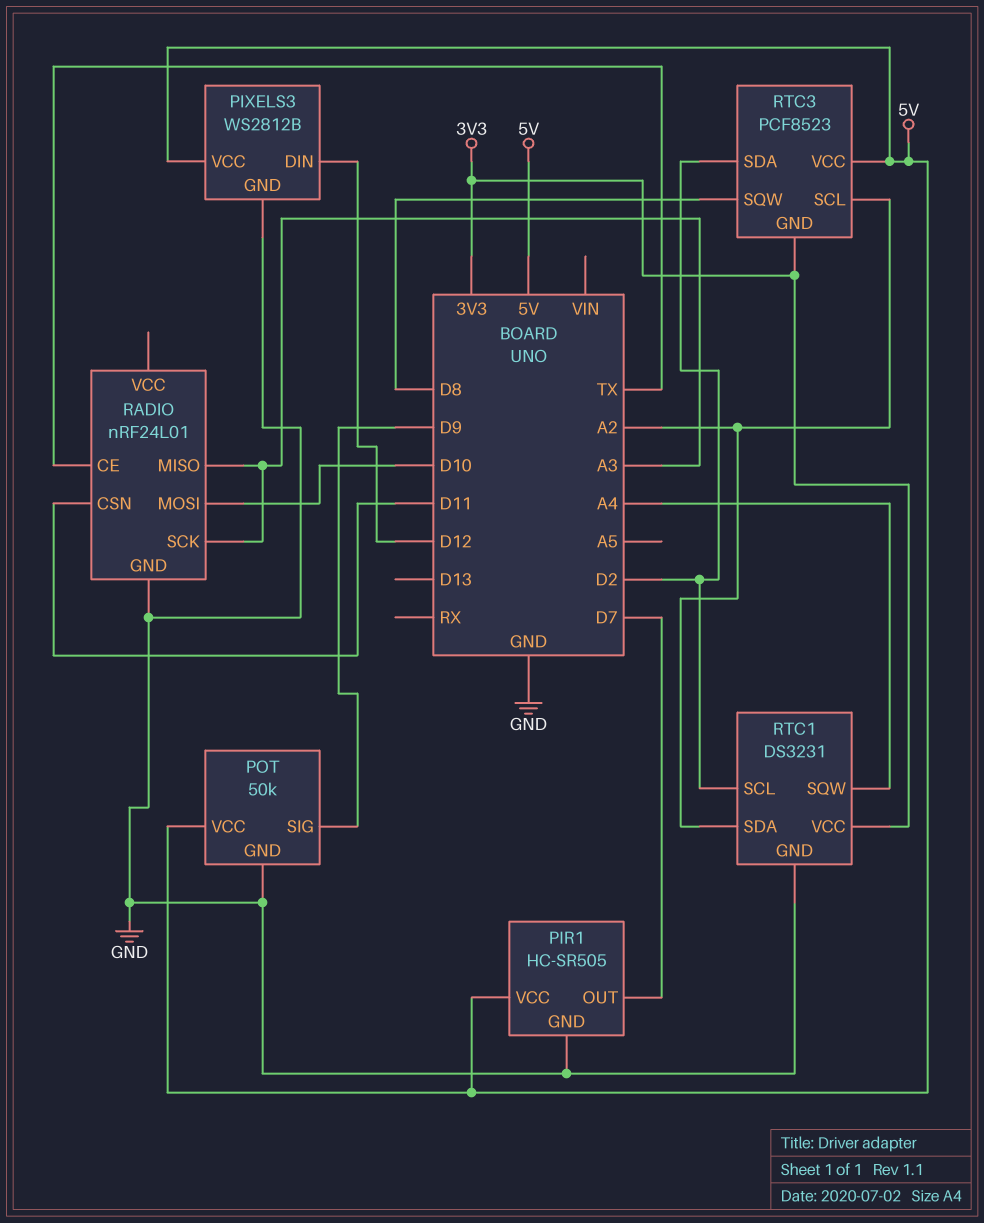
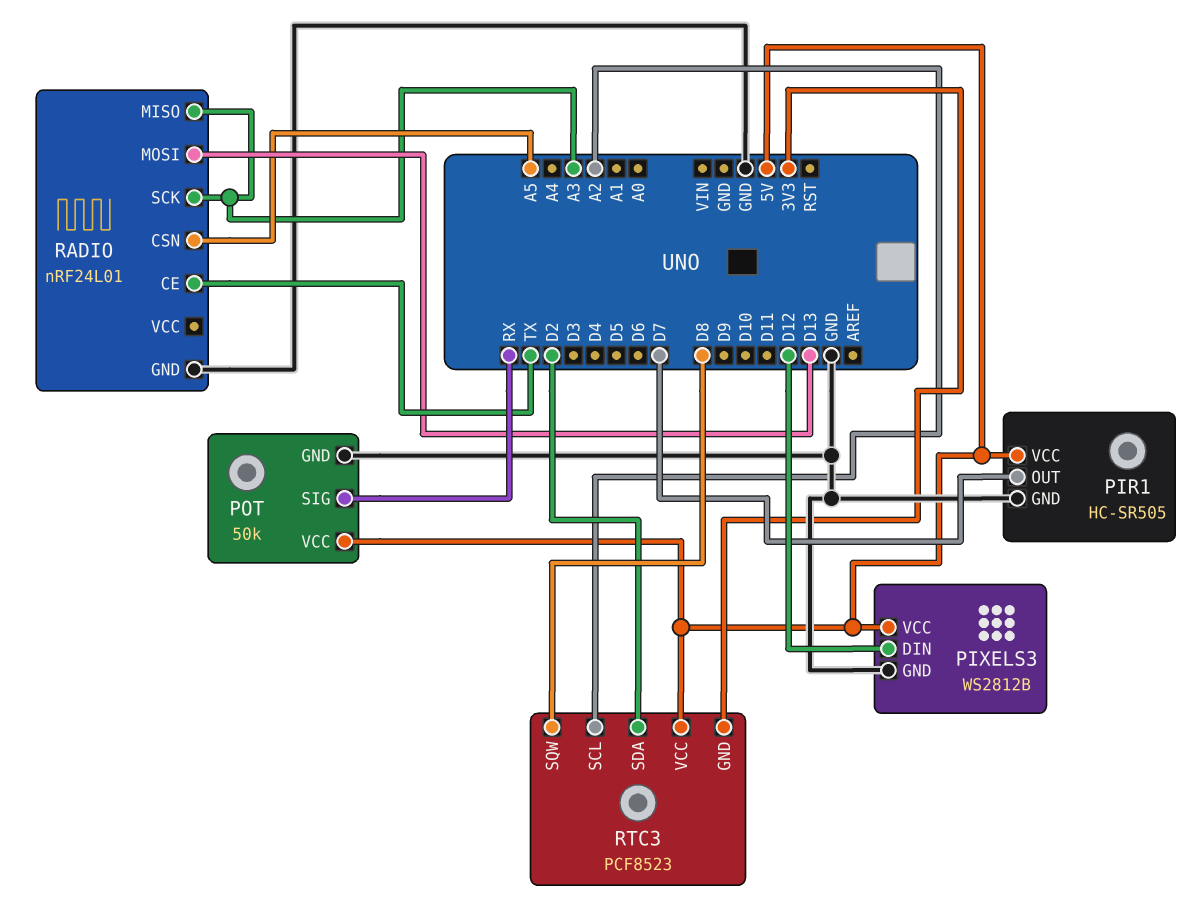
POT pin SIG: D9 -> RX
RADIO pin CSN: D11 -> A5
RADIO pin MOSI: D10 -> D13
RTC1: DS3231 -> none
RTC1 pin GND: GND -> none
RTC1 pin SCL: D2 -> none
RTC1 pin SDA: A2 -> none
RTC1 pin SQW: A4 -> none
RTC1 pin VCC: 3V3 -> none

